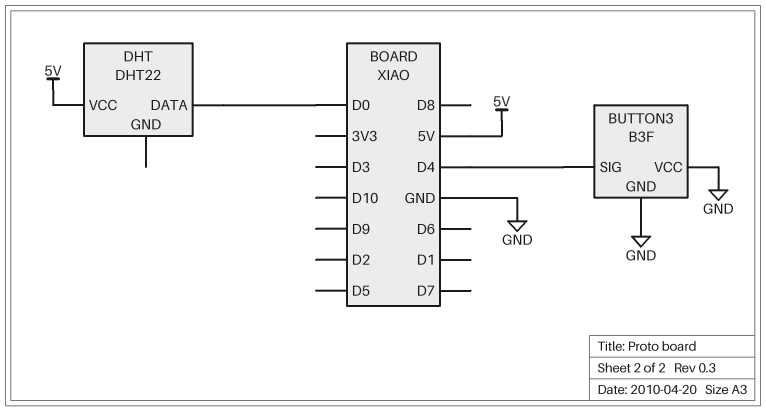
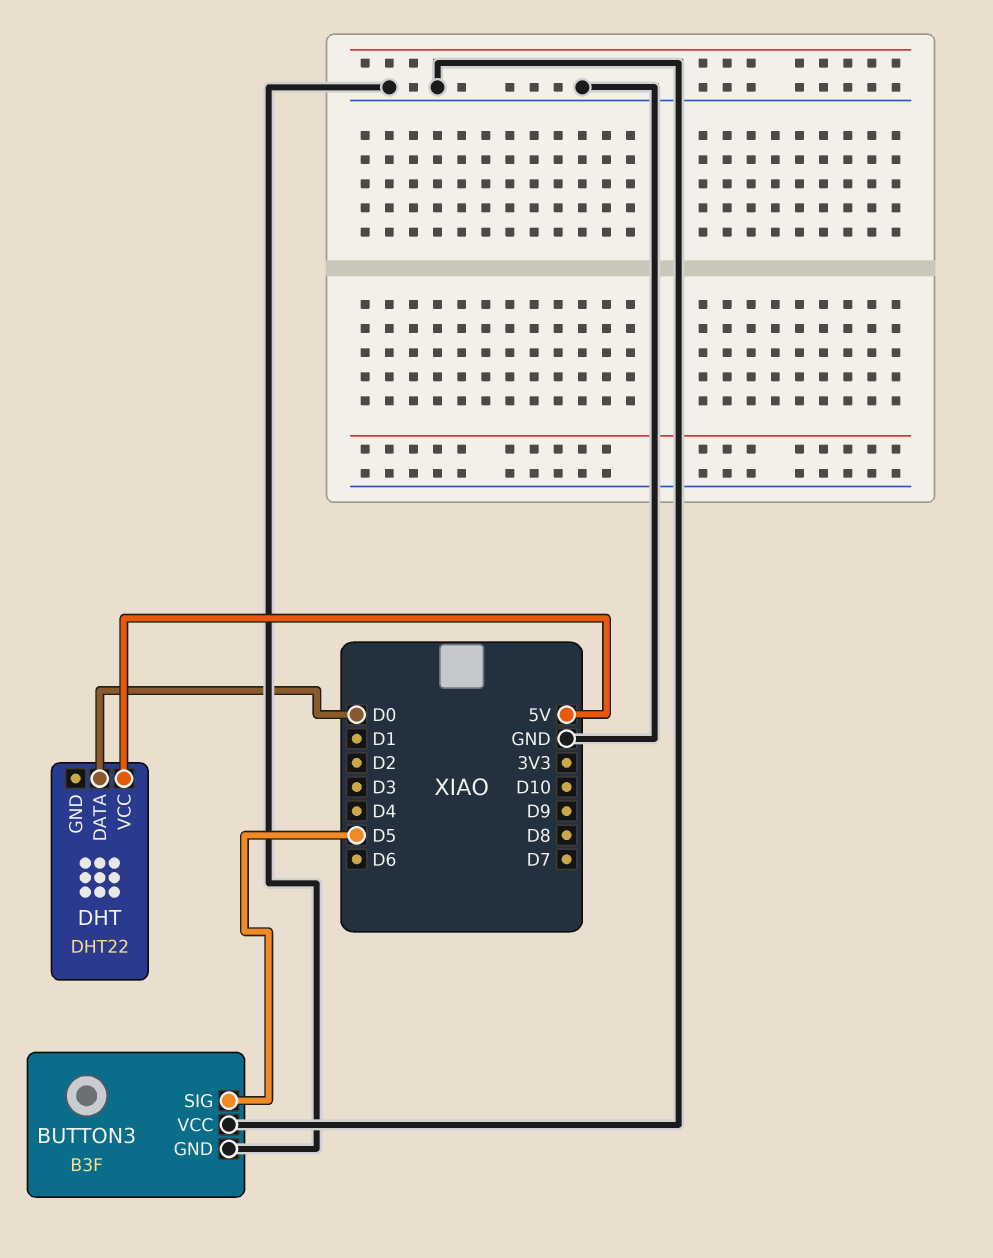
BUTTON3 pin SIG: D4 -> D5

